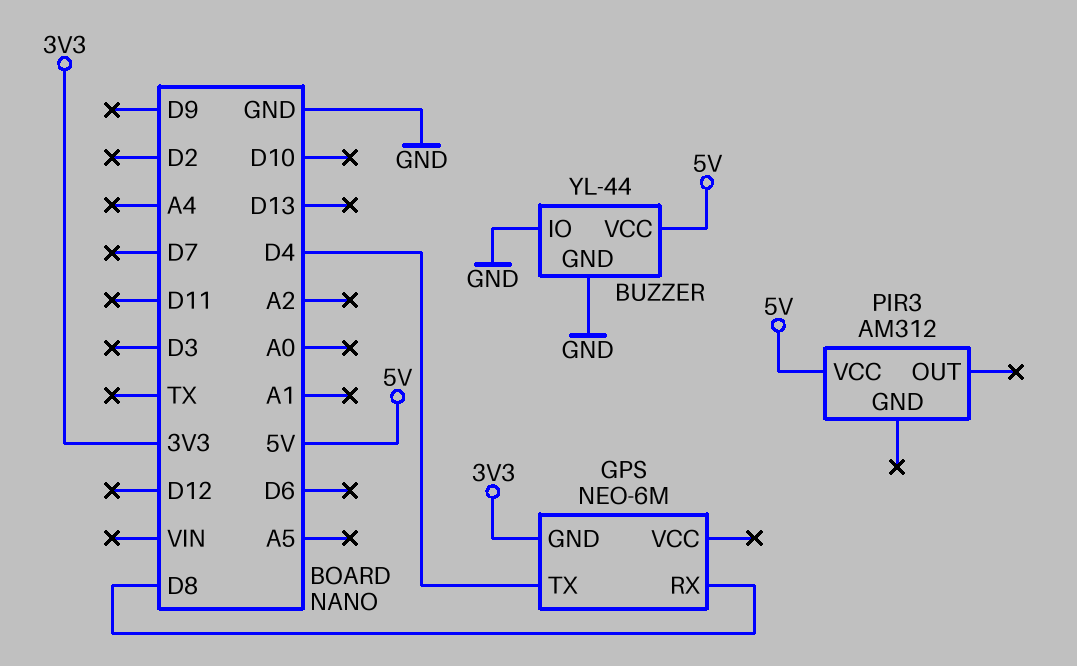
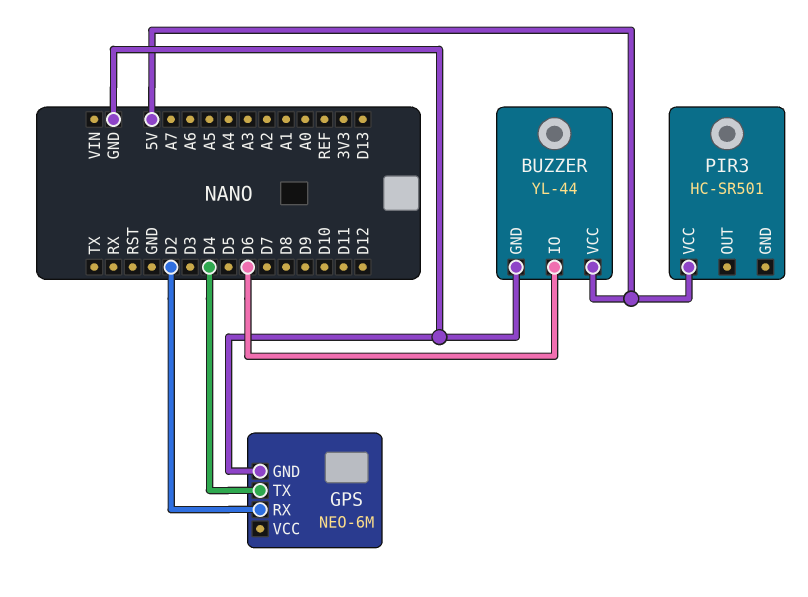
BUZZER pin IO: GND -> D6
GPS pin GND: 3V3 -> GND
GPS pin RX: D8 -> D2
PIR3: AM312 -> HC-SR501

